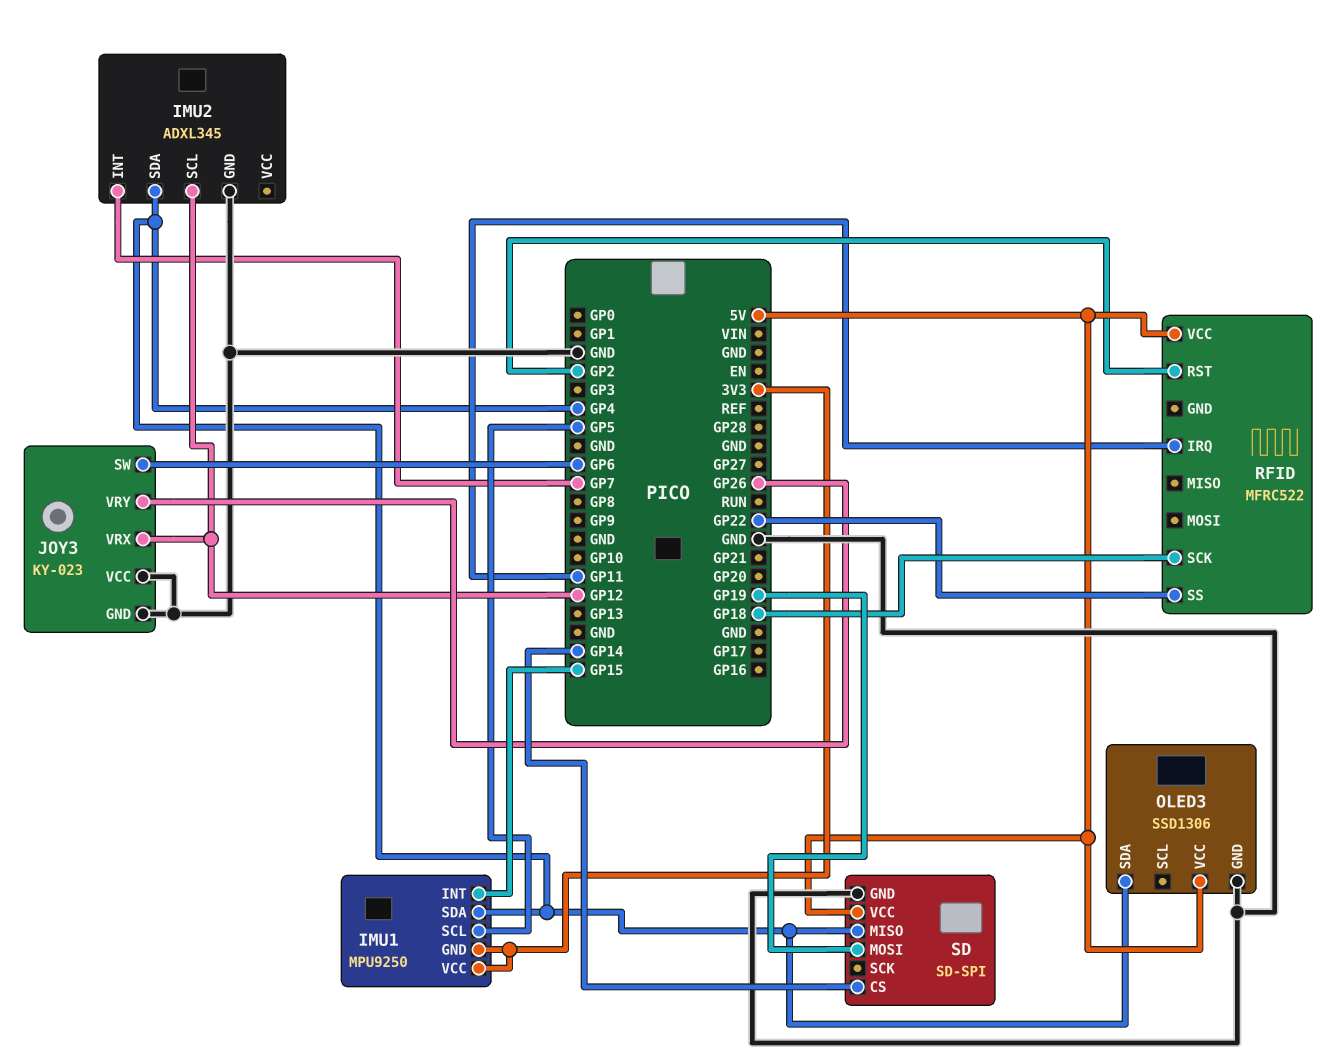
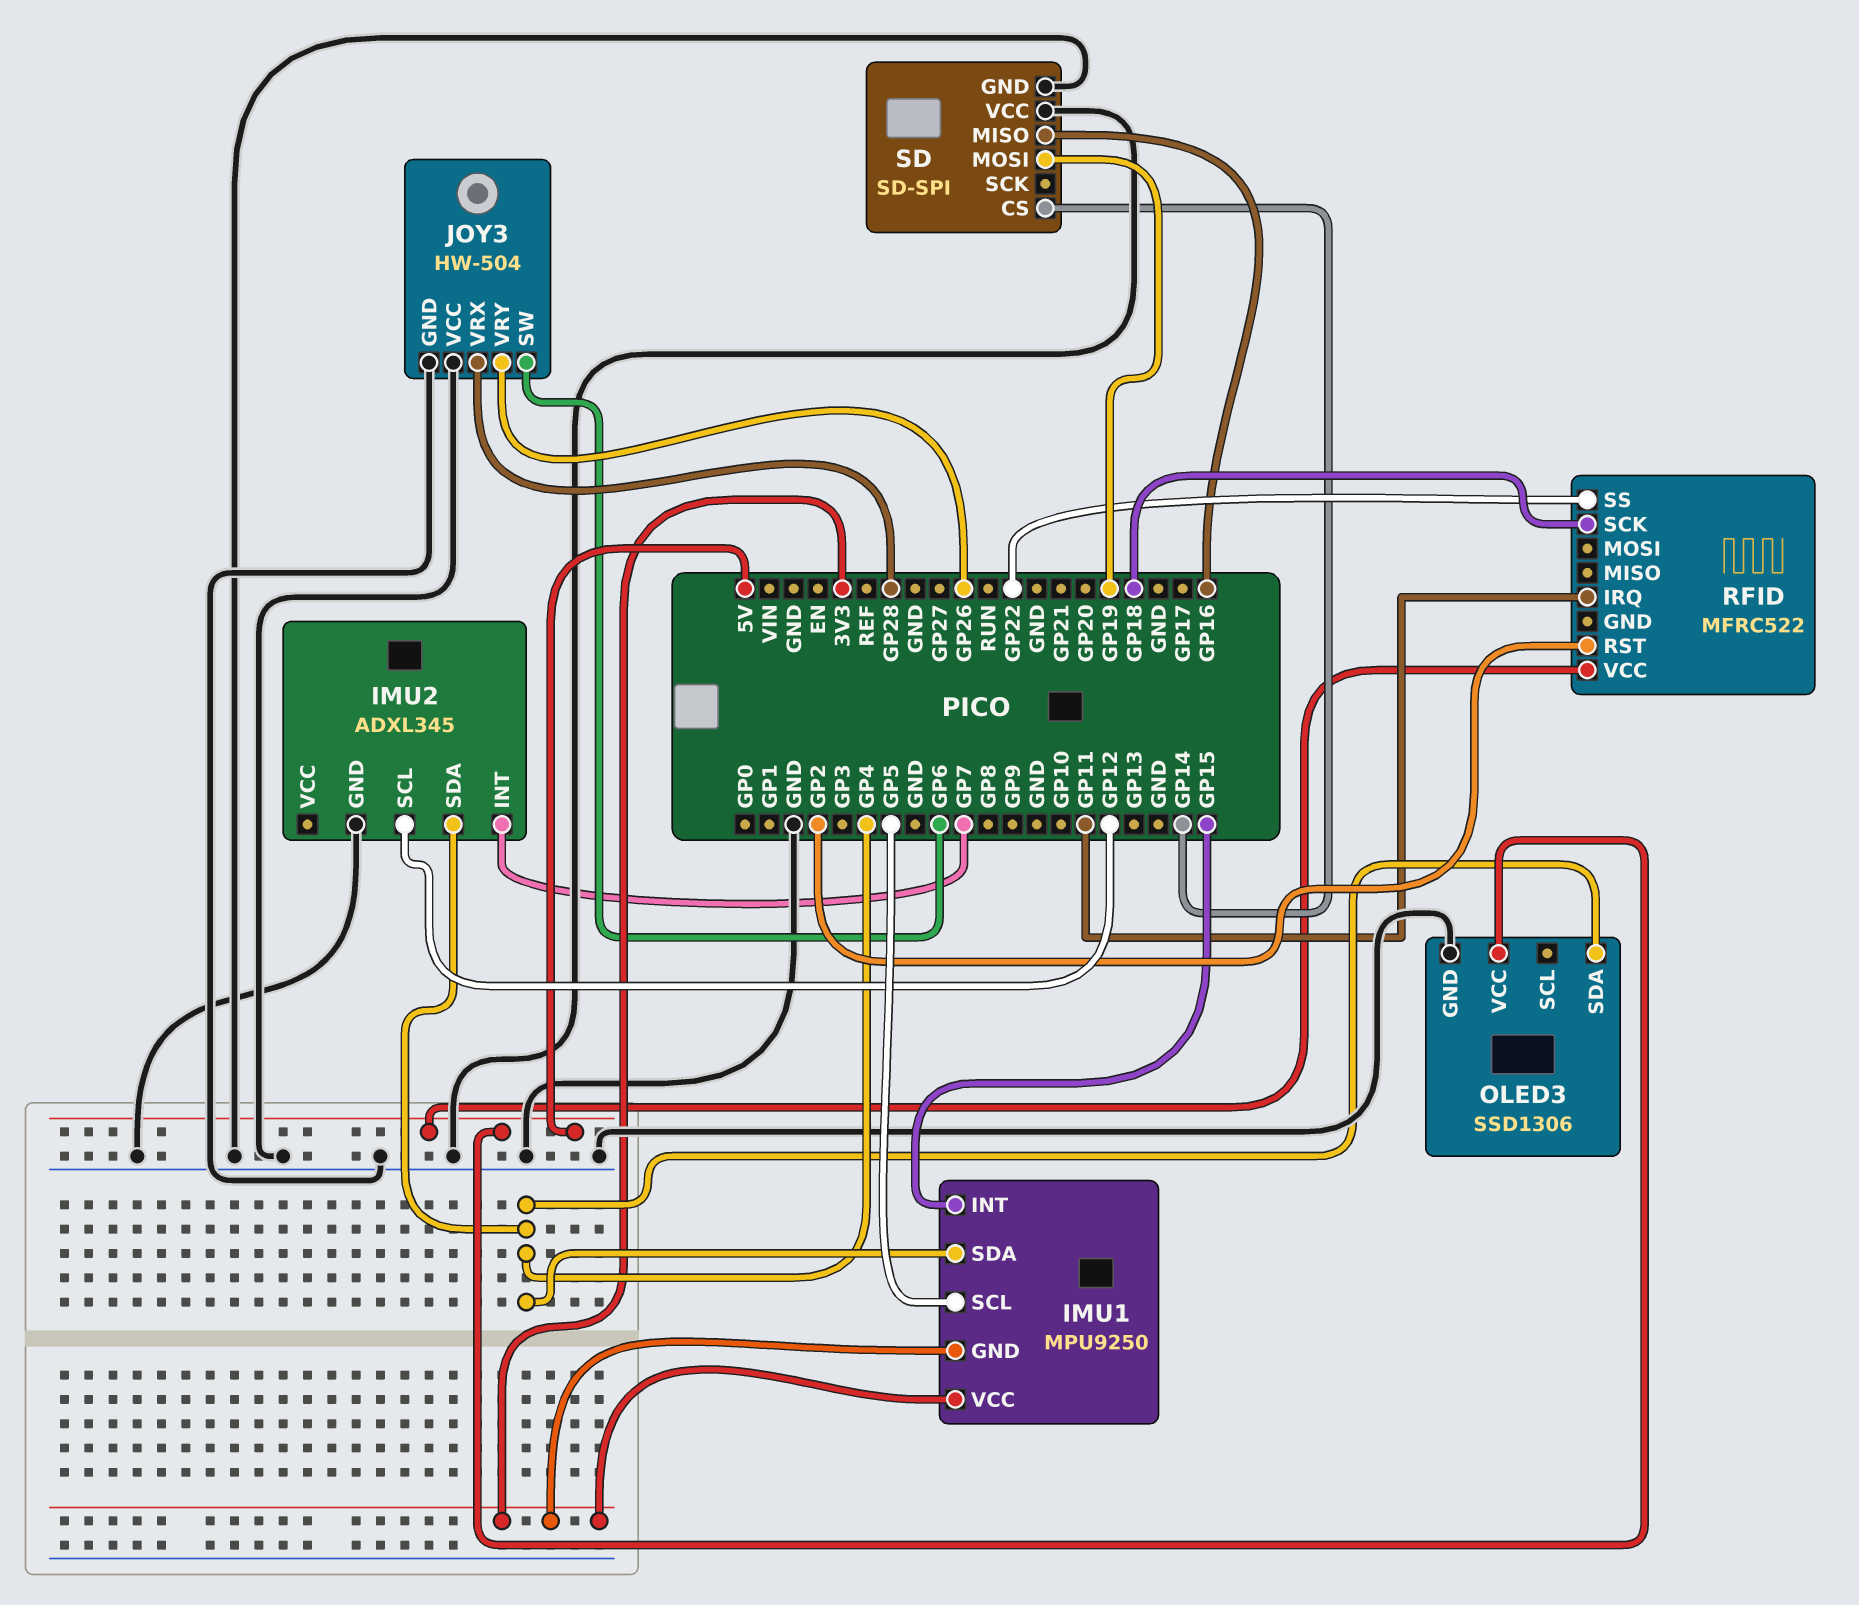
JOY3: KY-023 -> HW-504
JOY3 pin VRX: GP12 -> GP28
SD pin MISO: GP4 -> GP16
SD pin VCC: 5V -> GND

